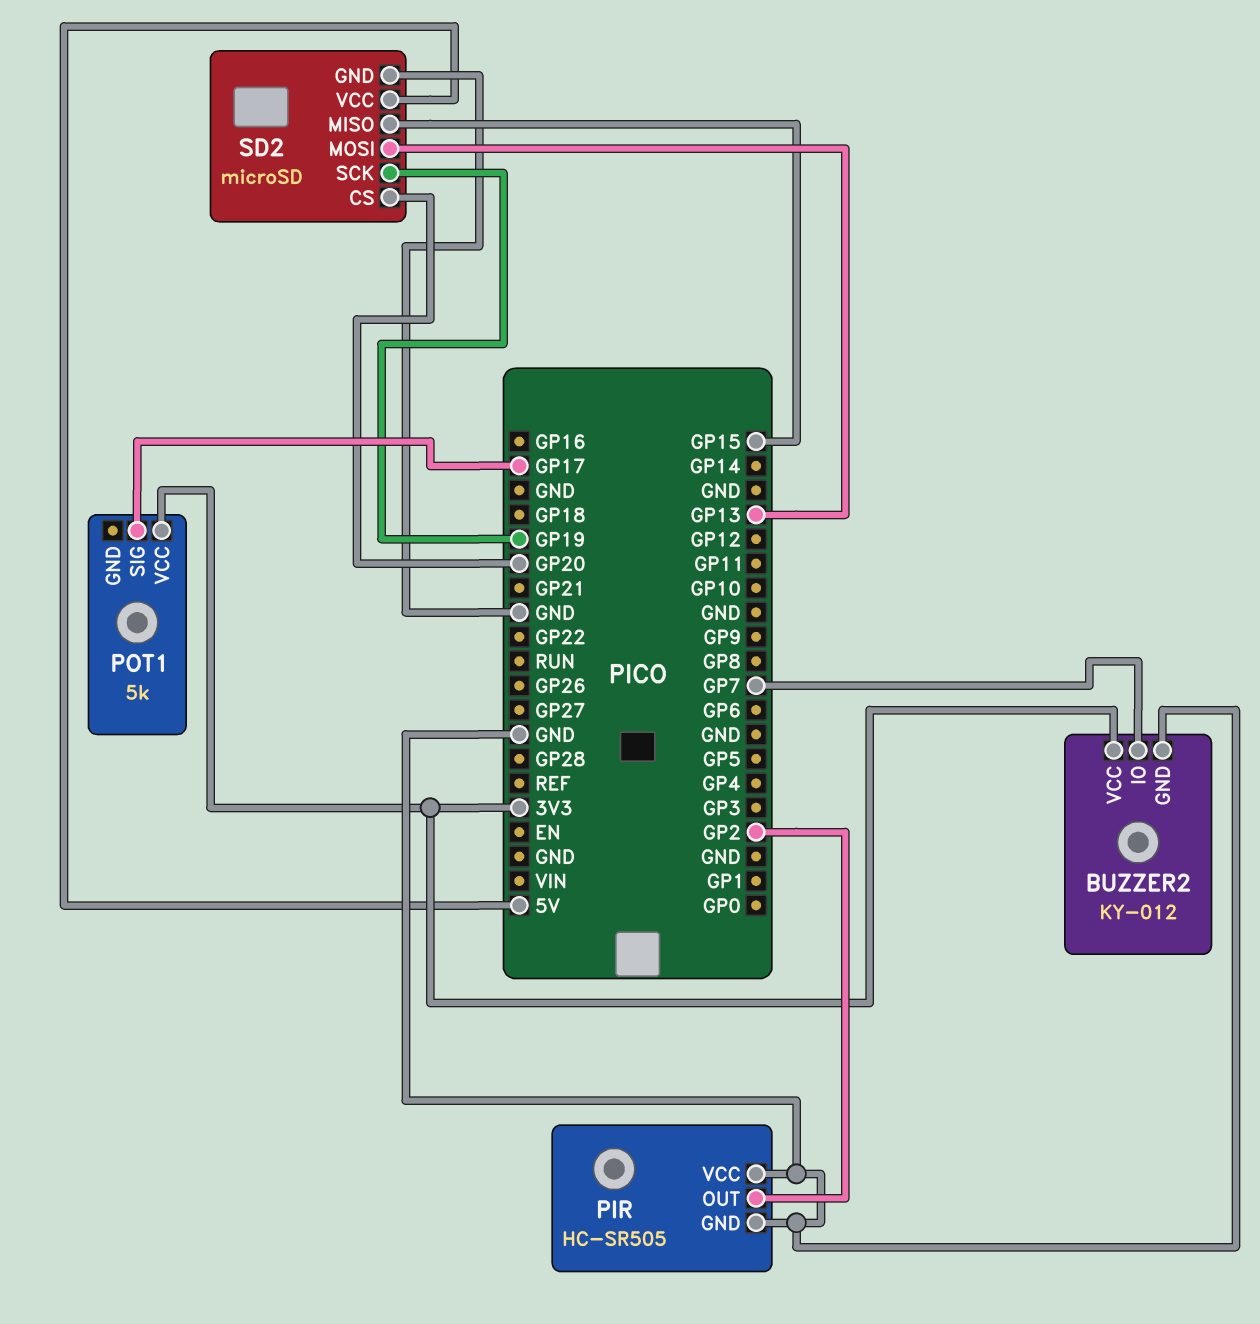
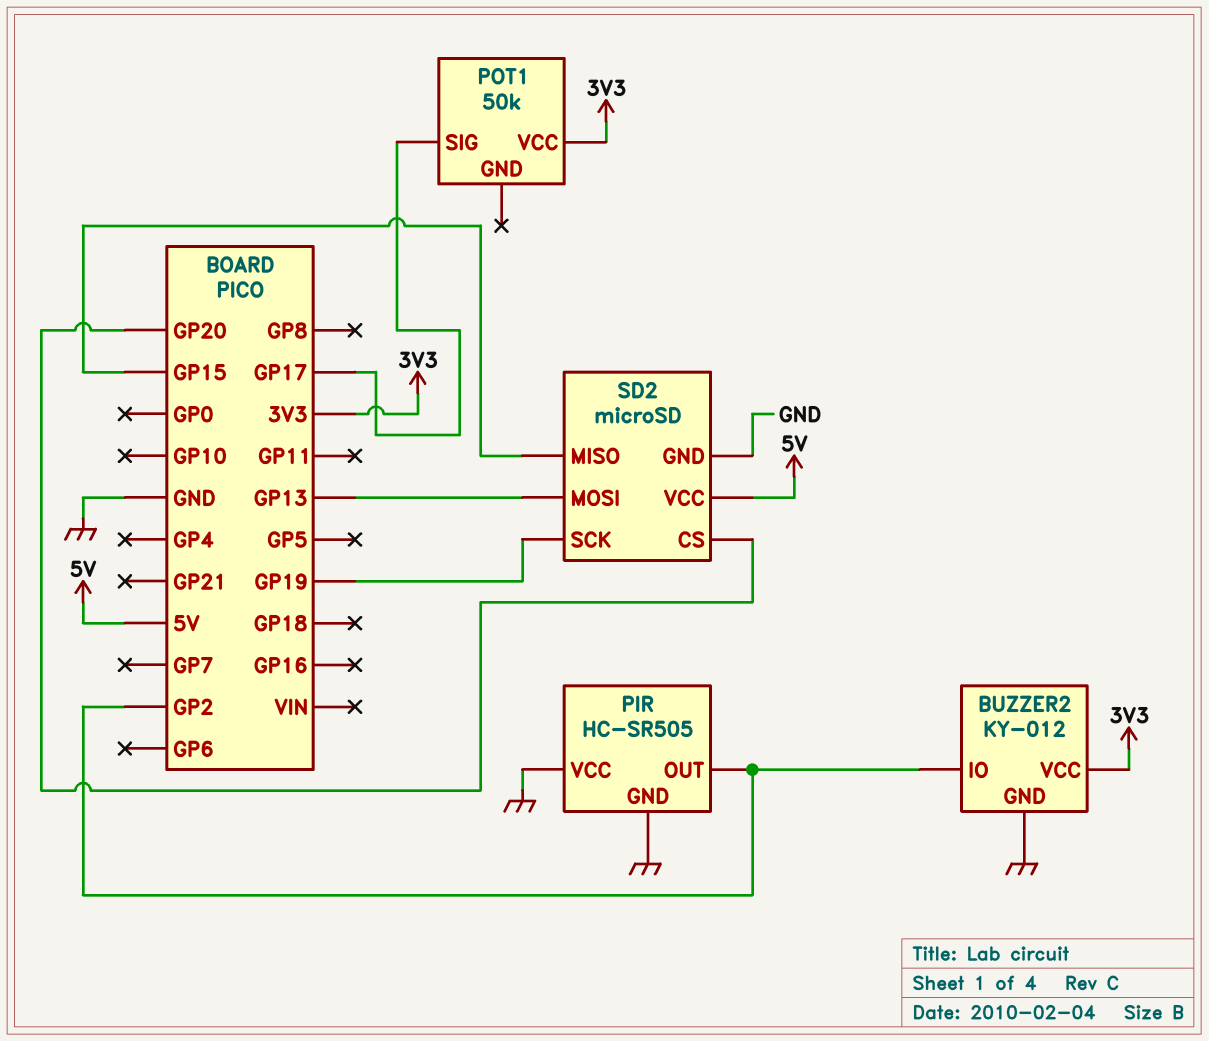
BUZZER2 pin IO: GP7 -> GP2
POT1: 5k -> 50k

